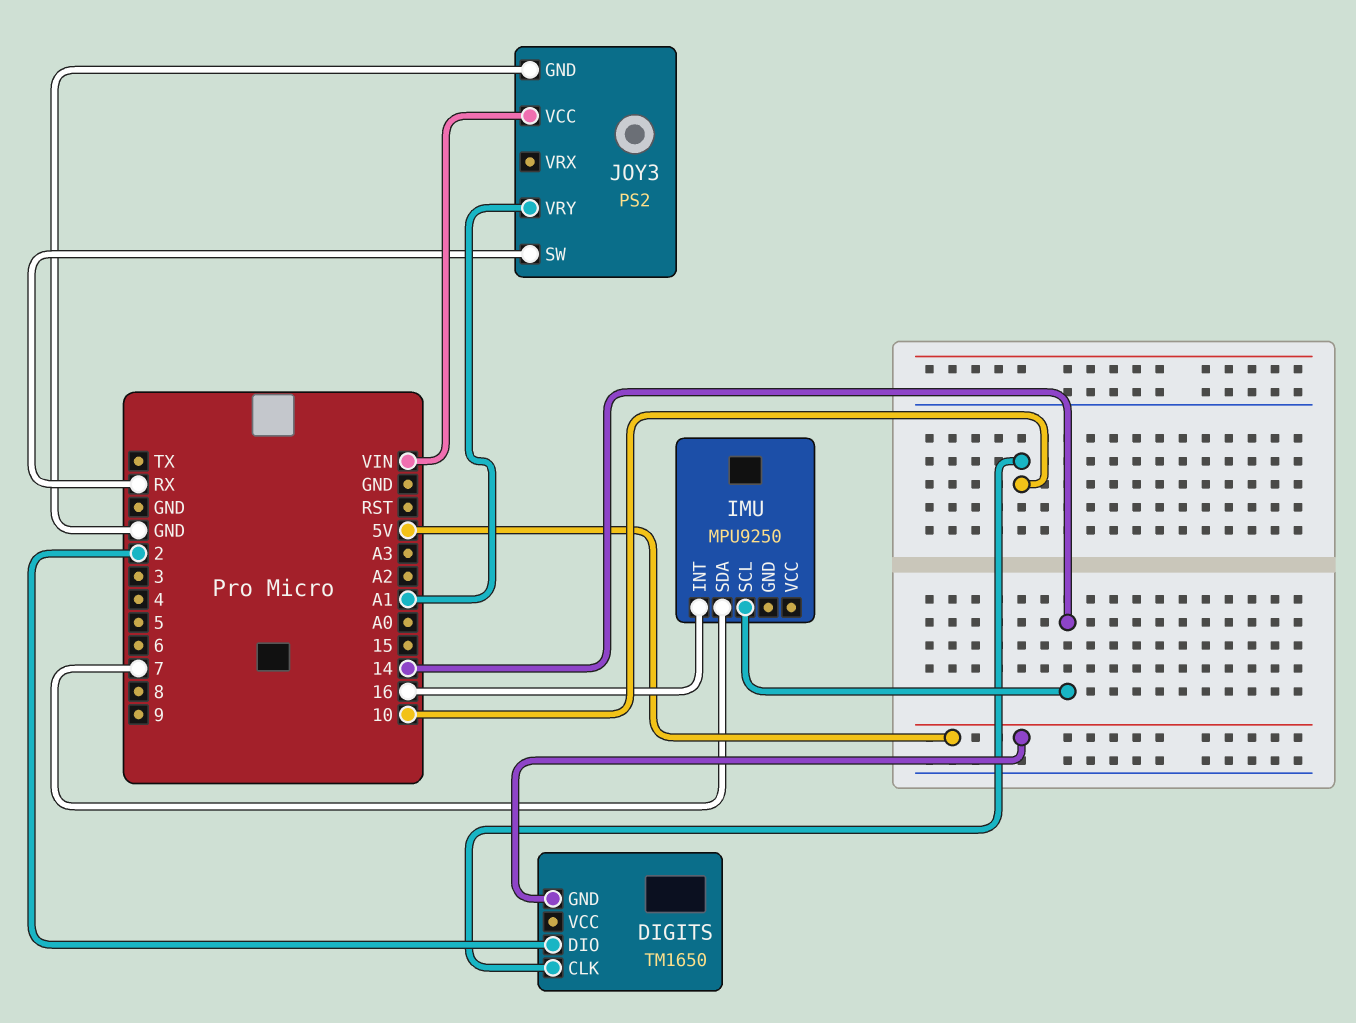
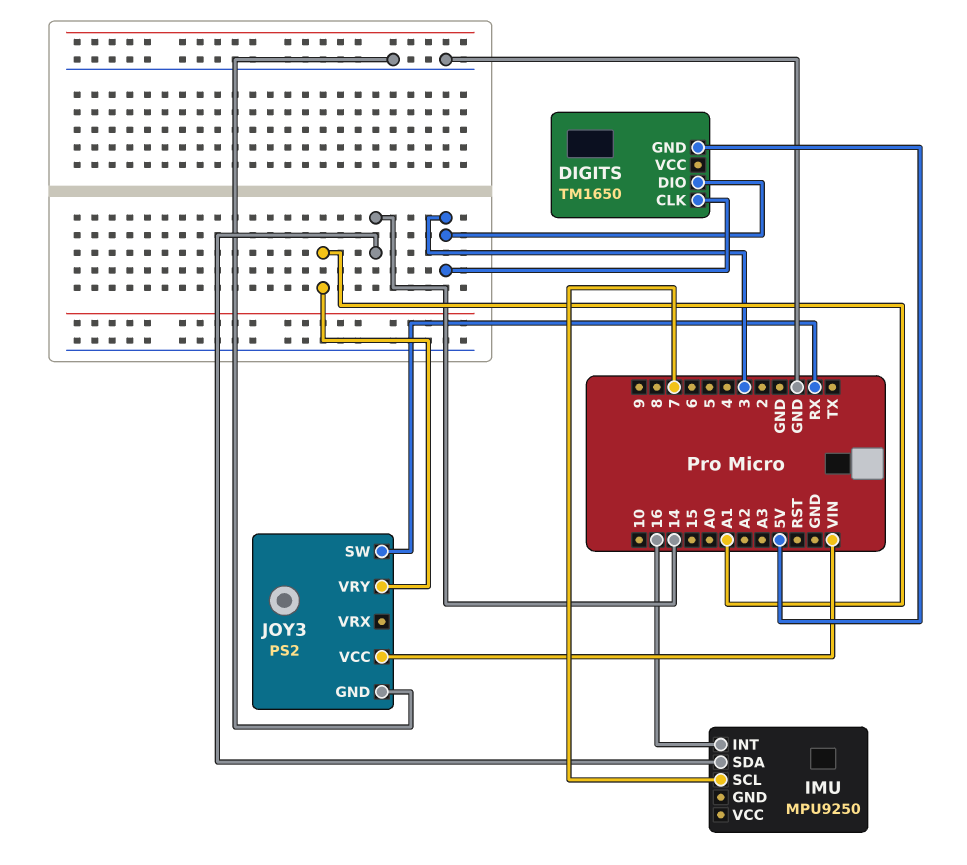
DIGITS pin CLK: 10 -> 3
DIGITS pin DIO: 2 -> 3
IMU pin SCL: 14 -> 7
IMU pin SDA: 7 -> 14

